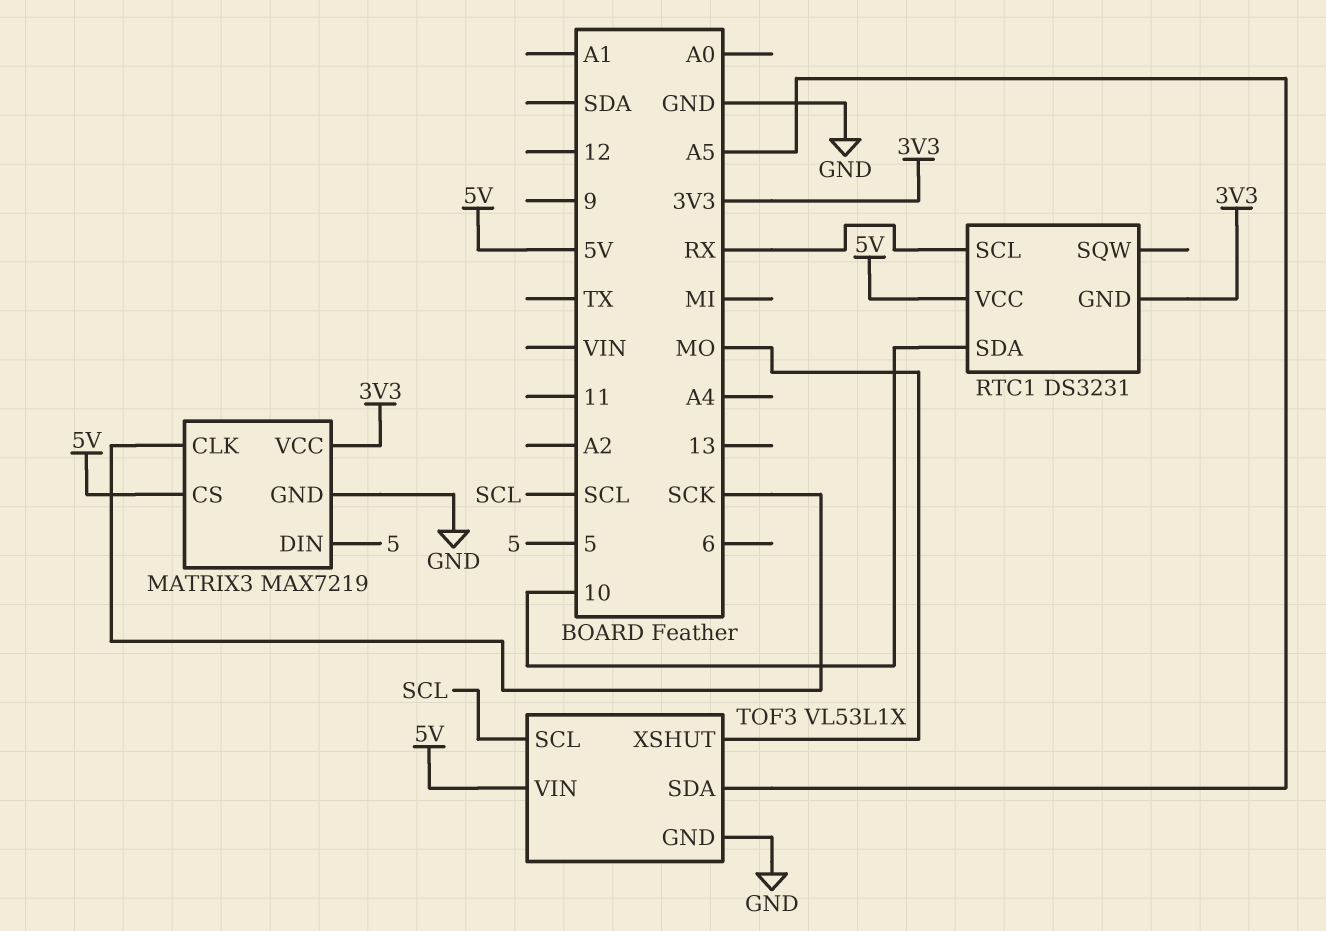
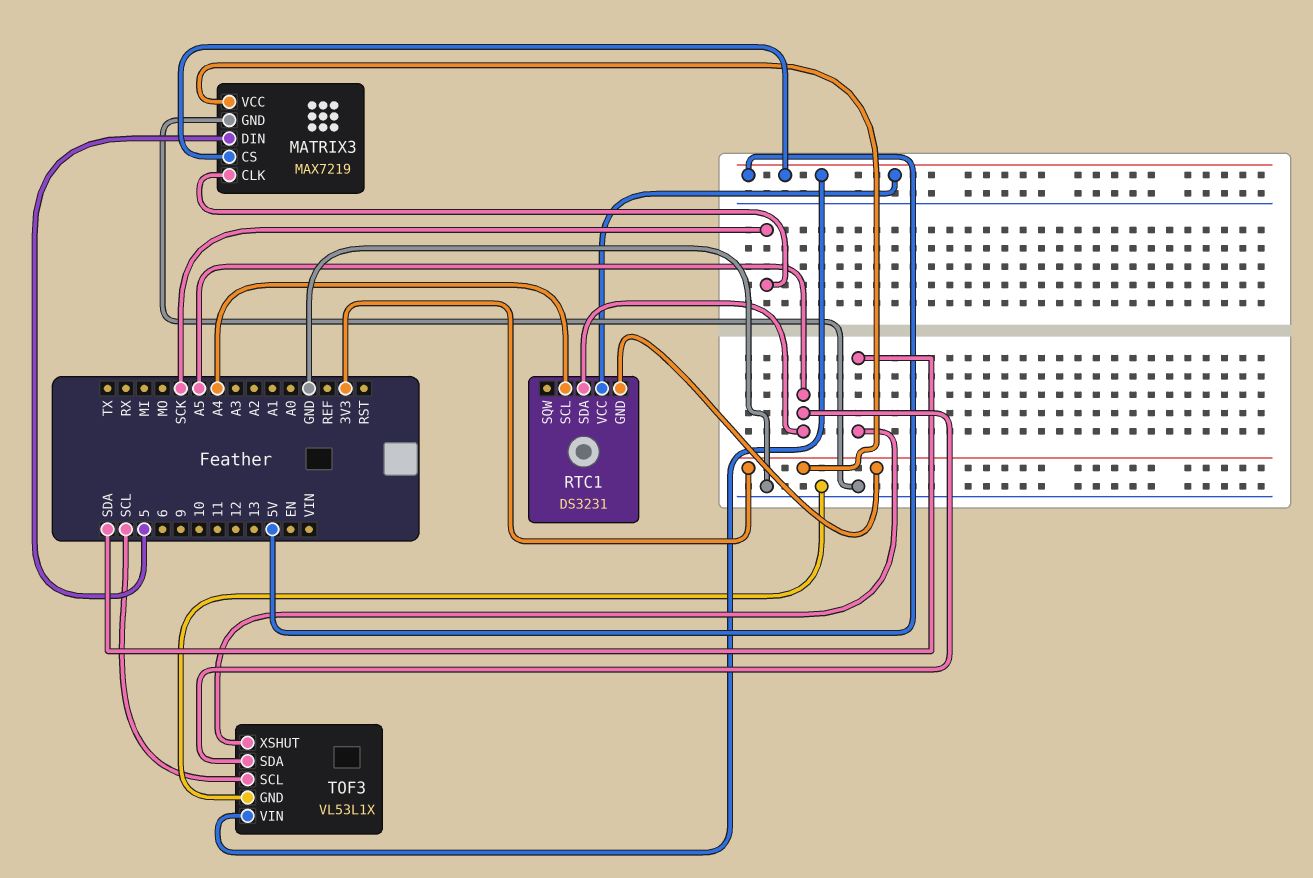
RTC1 pin SCL: RX -> A4
RTC1 pin SDA: 10 -> A5
TOF3 pin XSHUT: MO -> SDA

